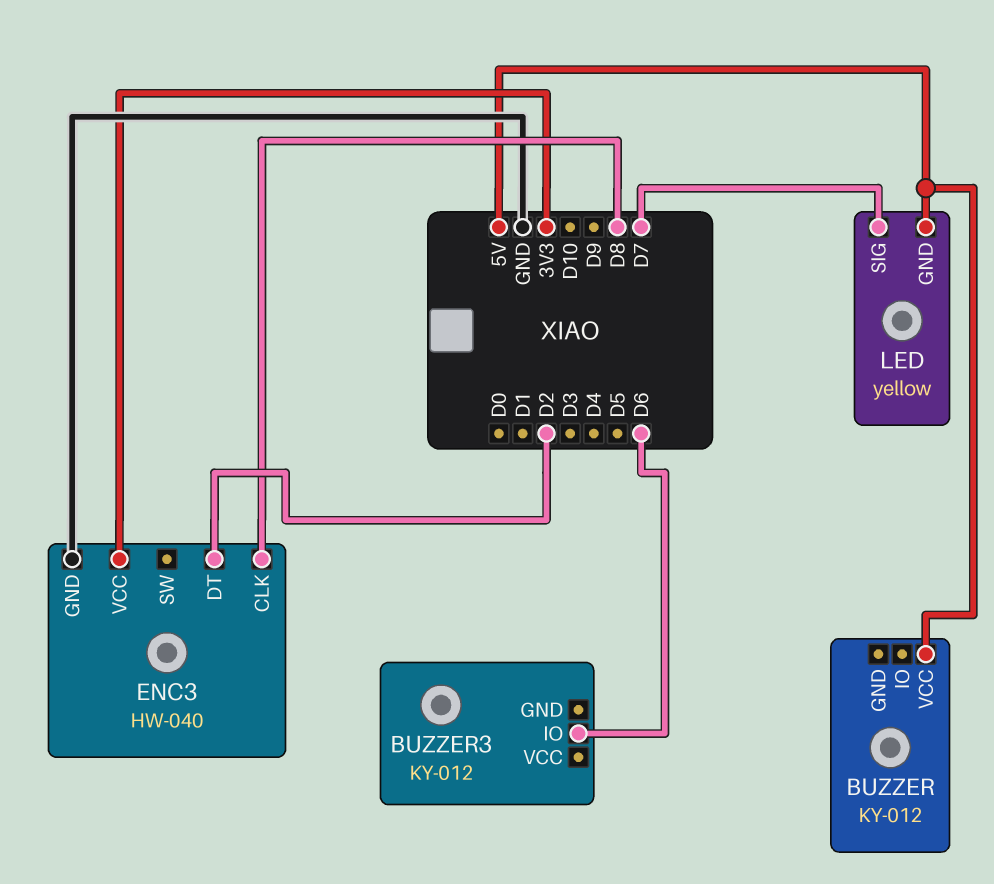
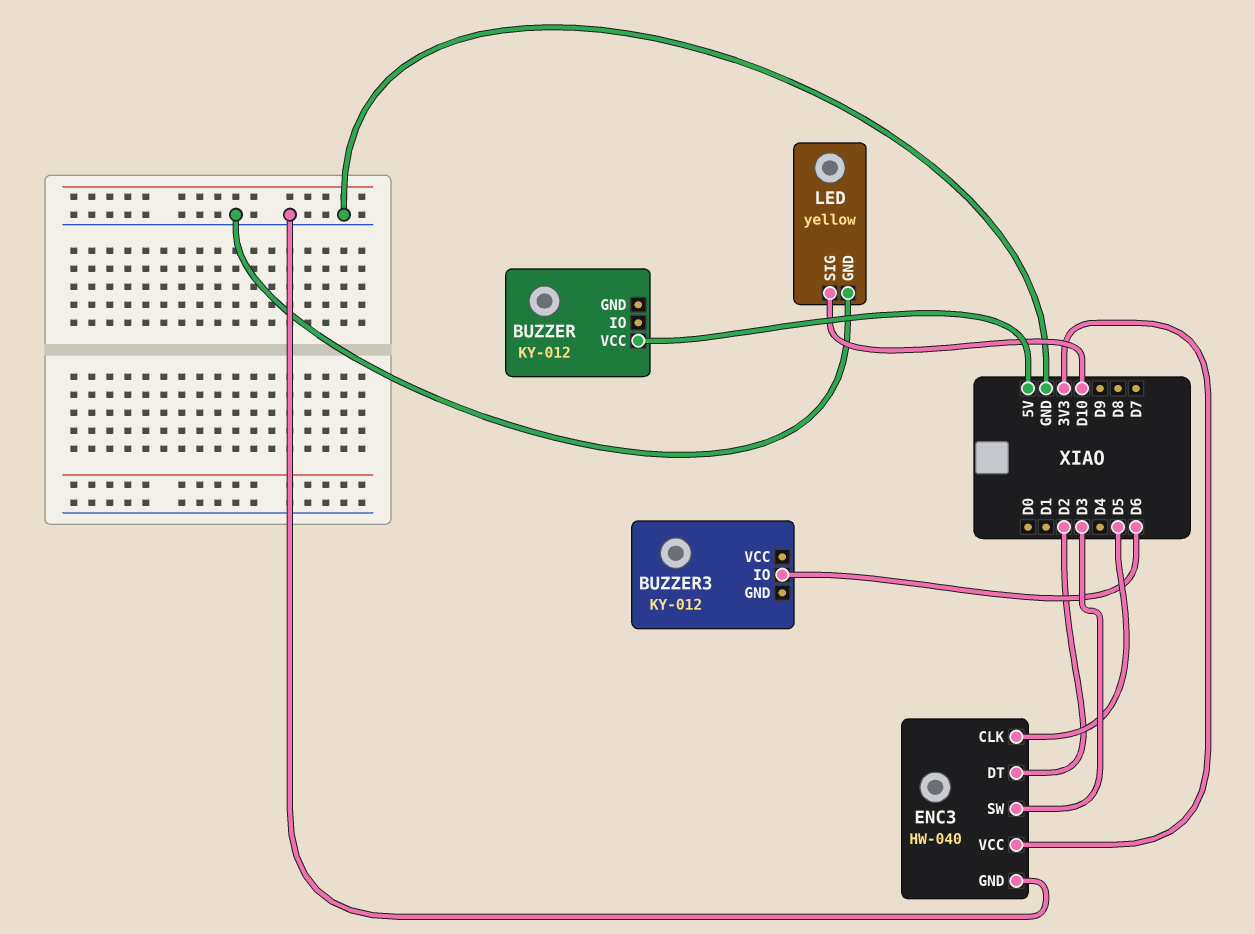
ENC3 pin CLK: D8 -> D5
ENC3 pin SW: none -> D3
LED pin GND: 5V -> GND
LED pin SIG: D7 -> D10

